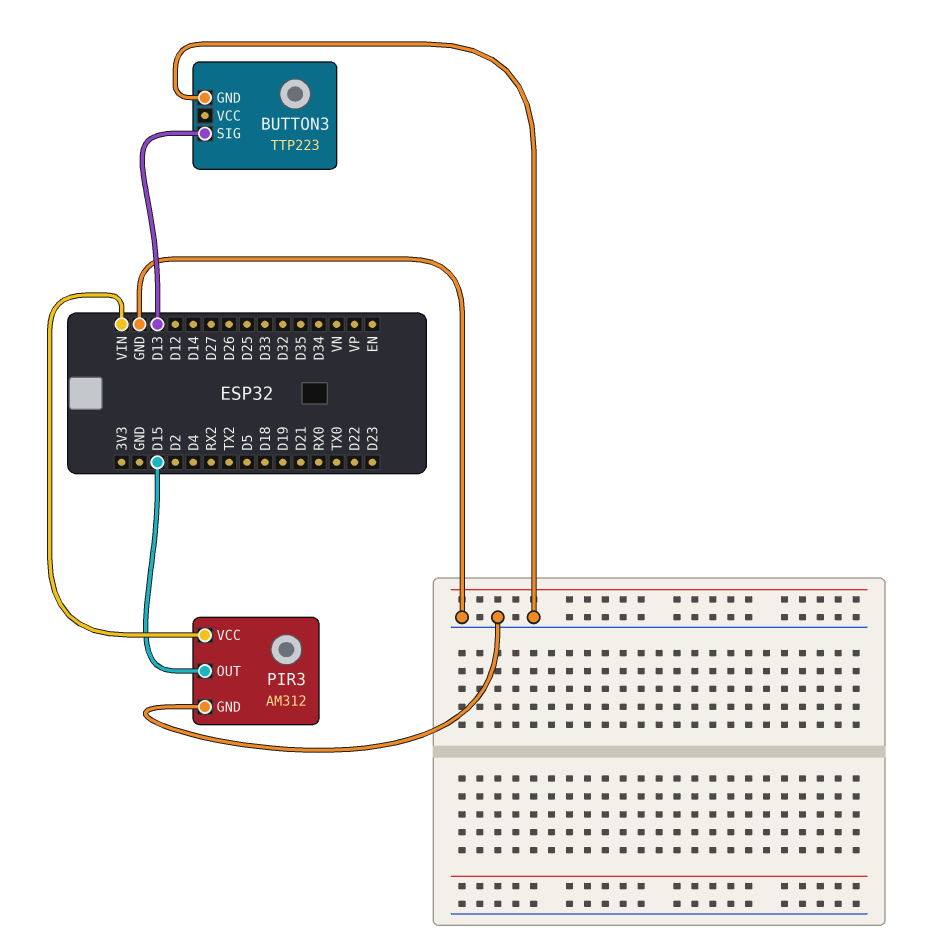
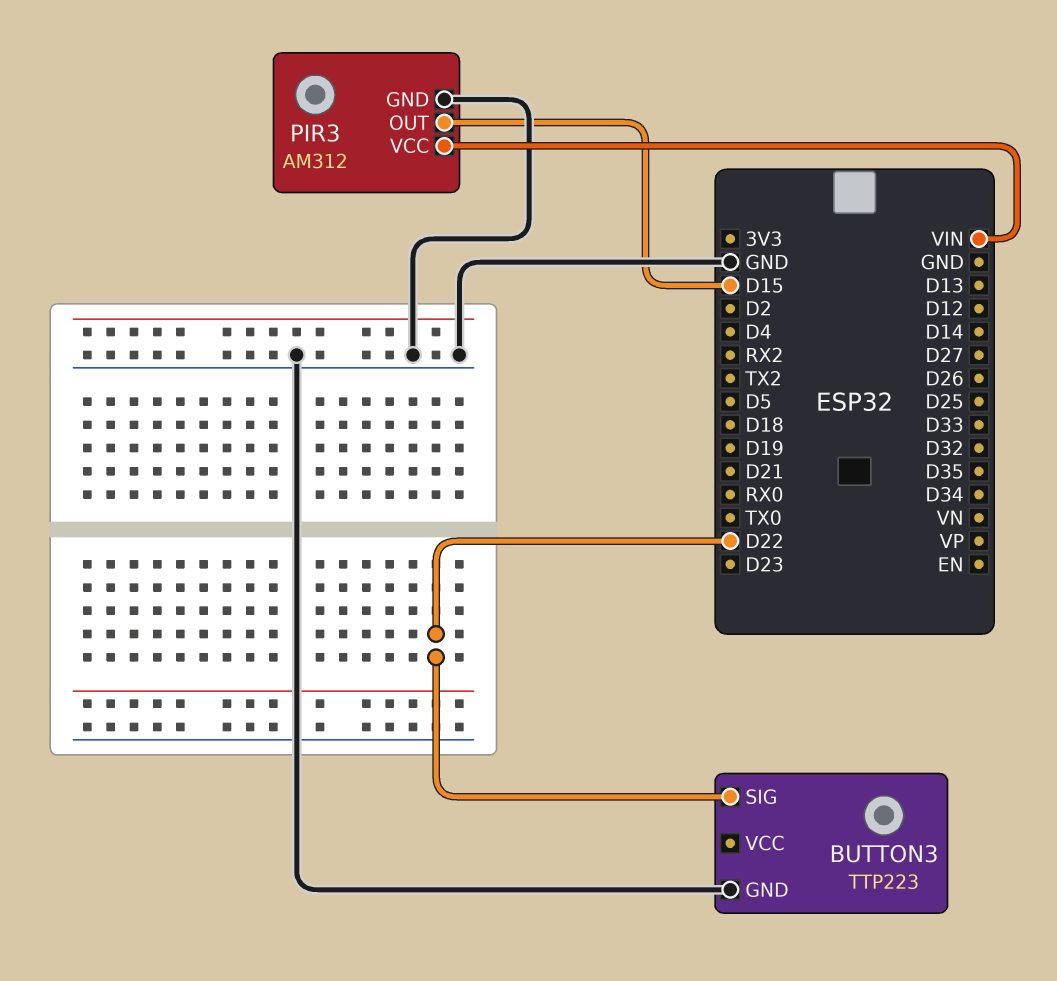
BUTTON3 pin SIG: D13 -> D22

